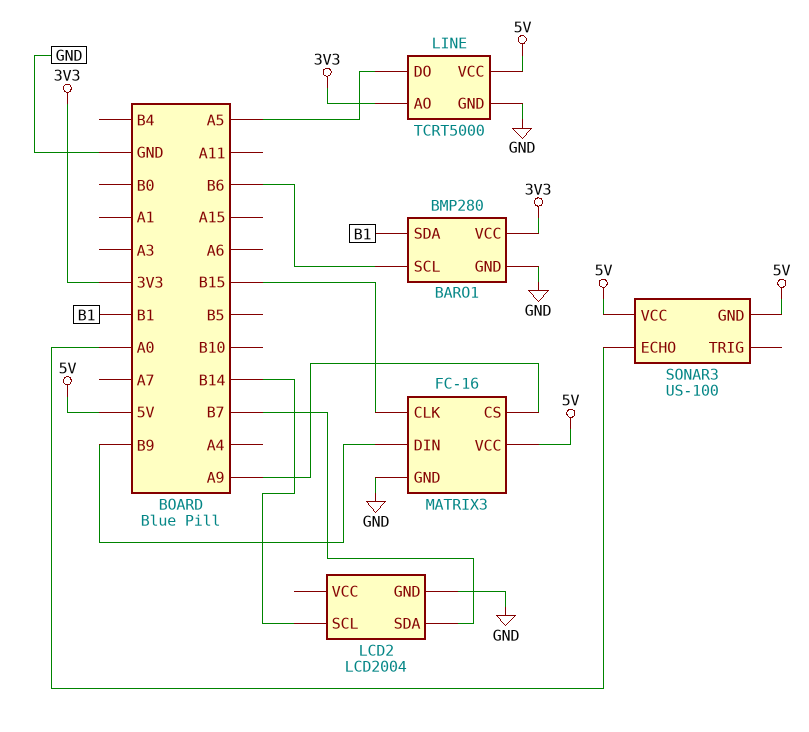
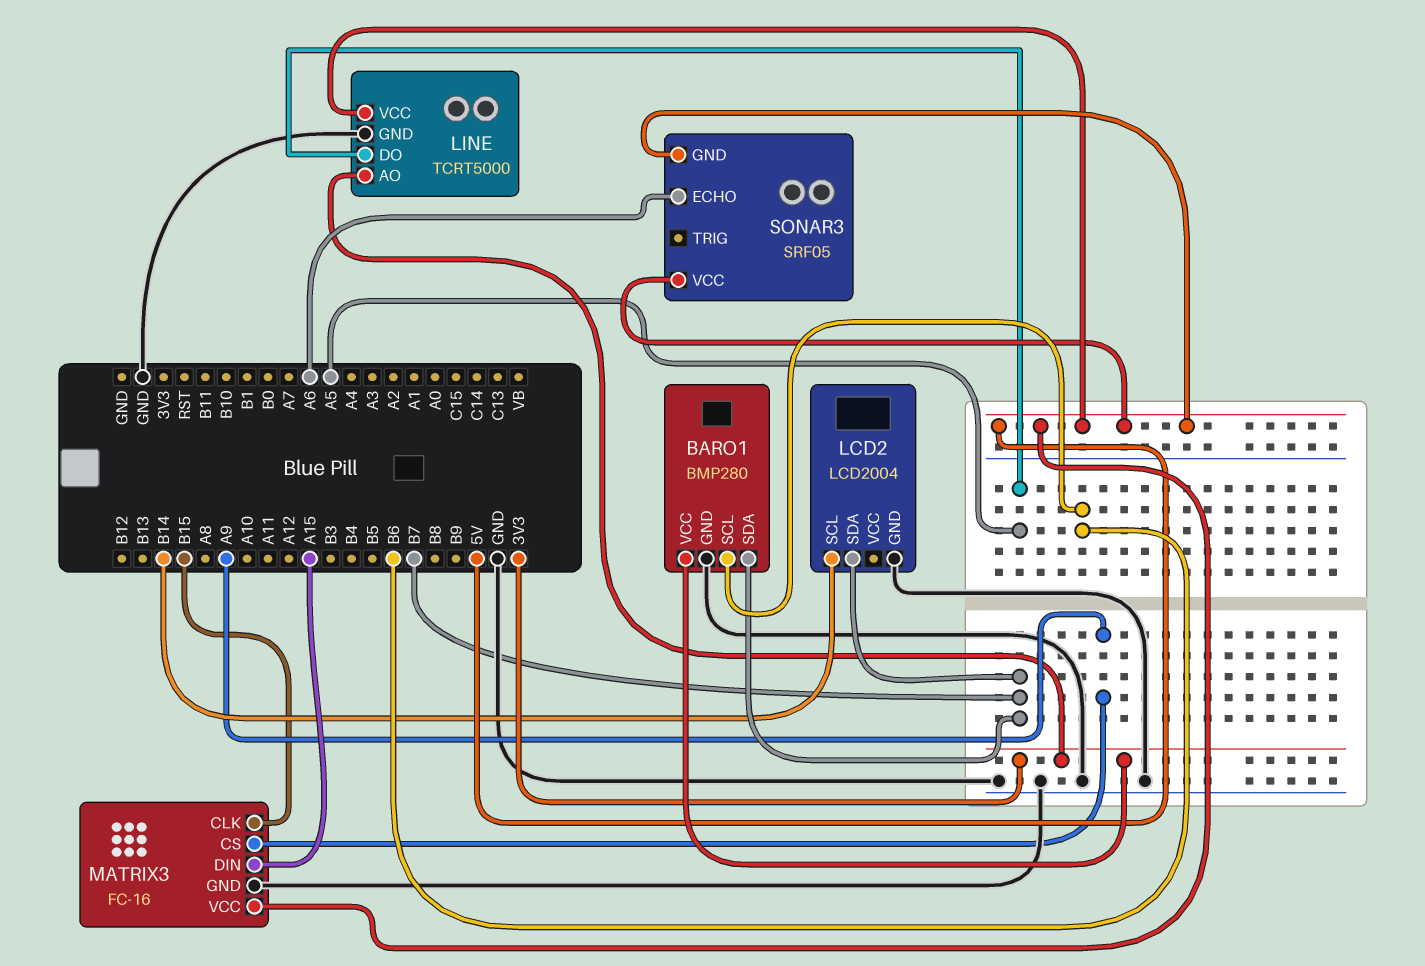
BARO1 pin SDA: B1 -> B7
MATRIX3 pin DIN: B9 -> A15
SONAR3: US-100 -> SRF05
SONAR3 pin ECHO: A0 -> A6

